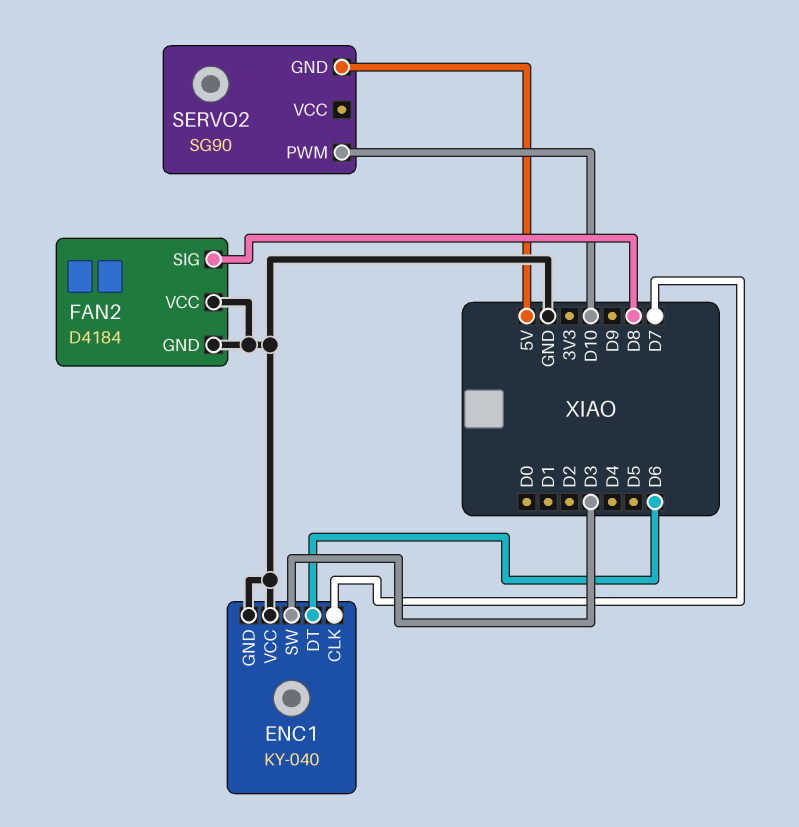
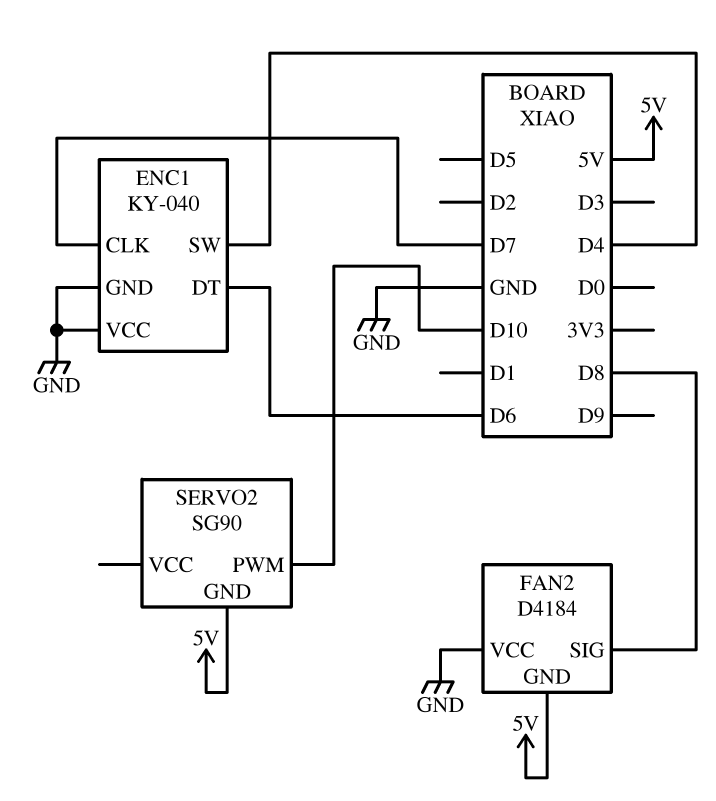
ENC1 pin SW: D3 -> D4
FAN2 pin GND: GND -> 5V

